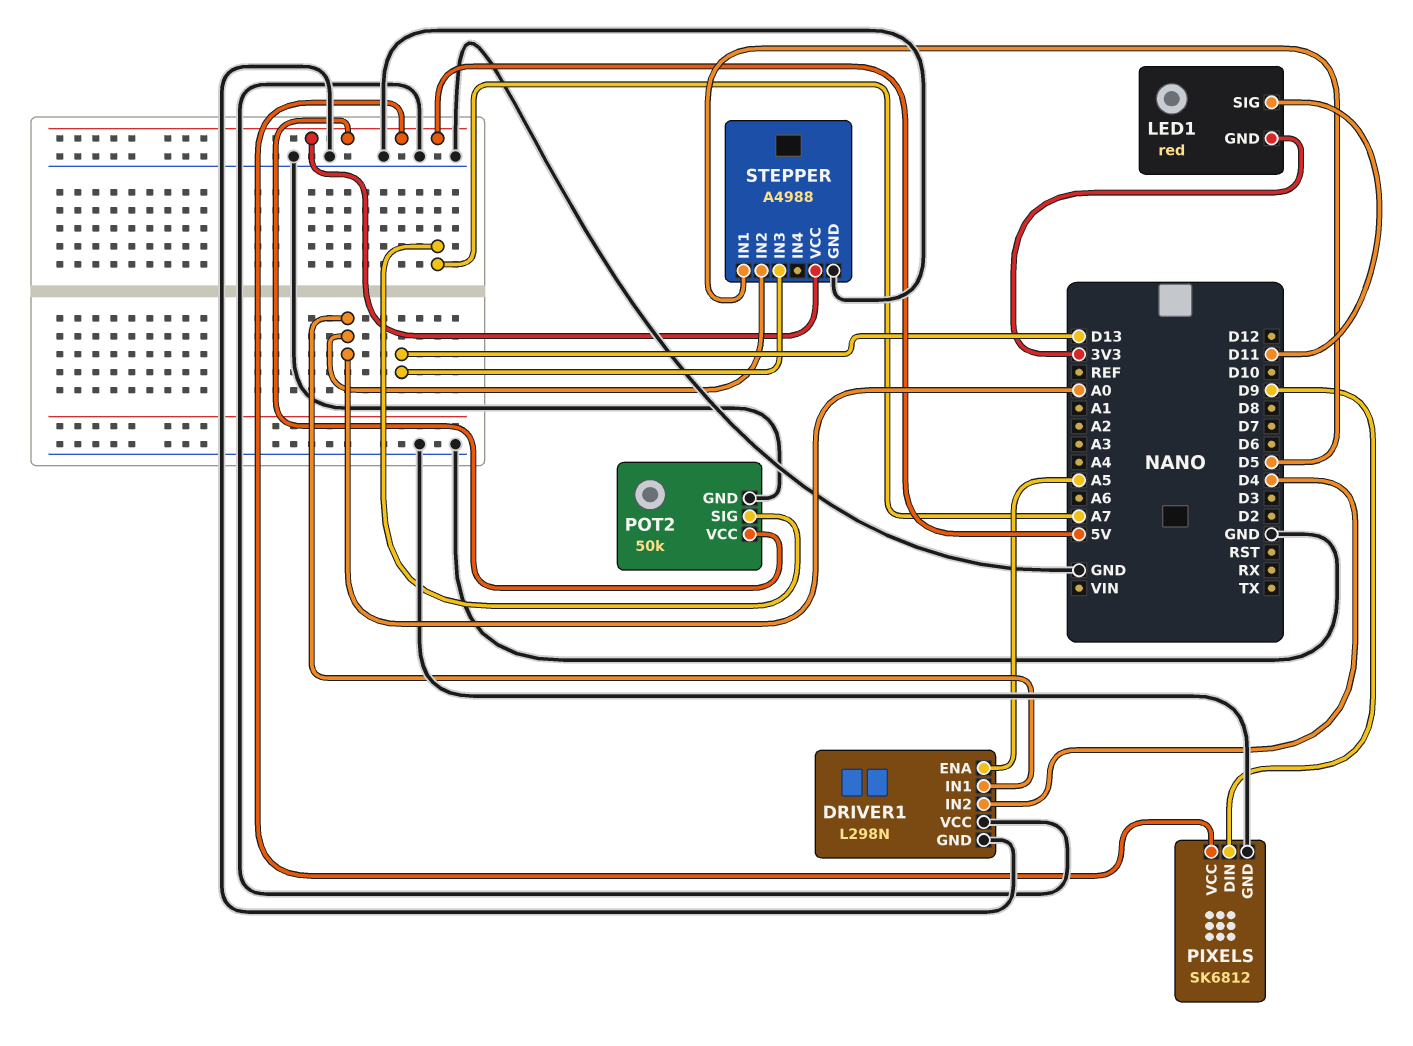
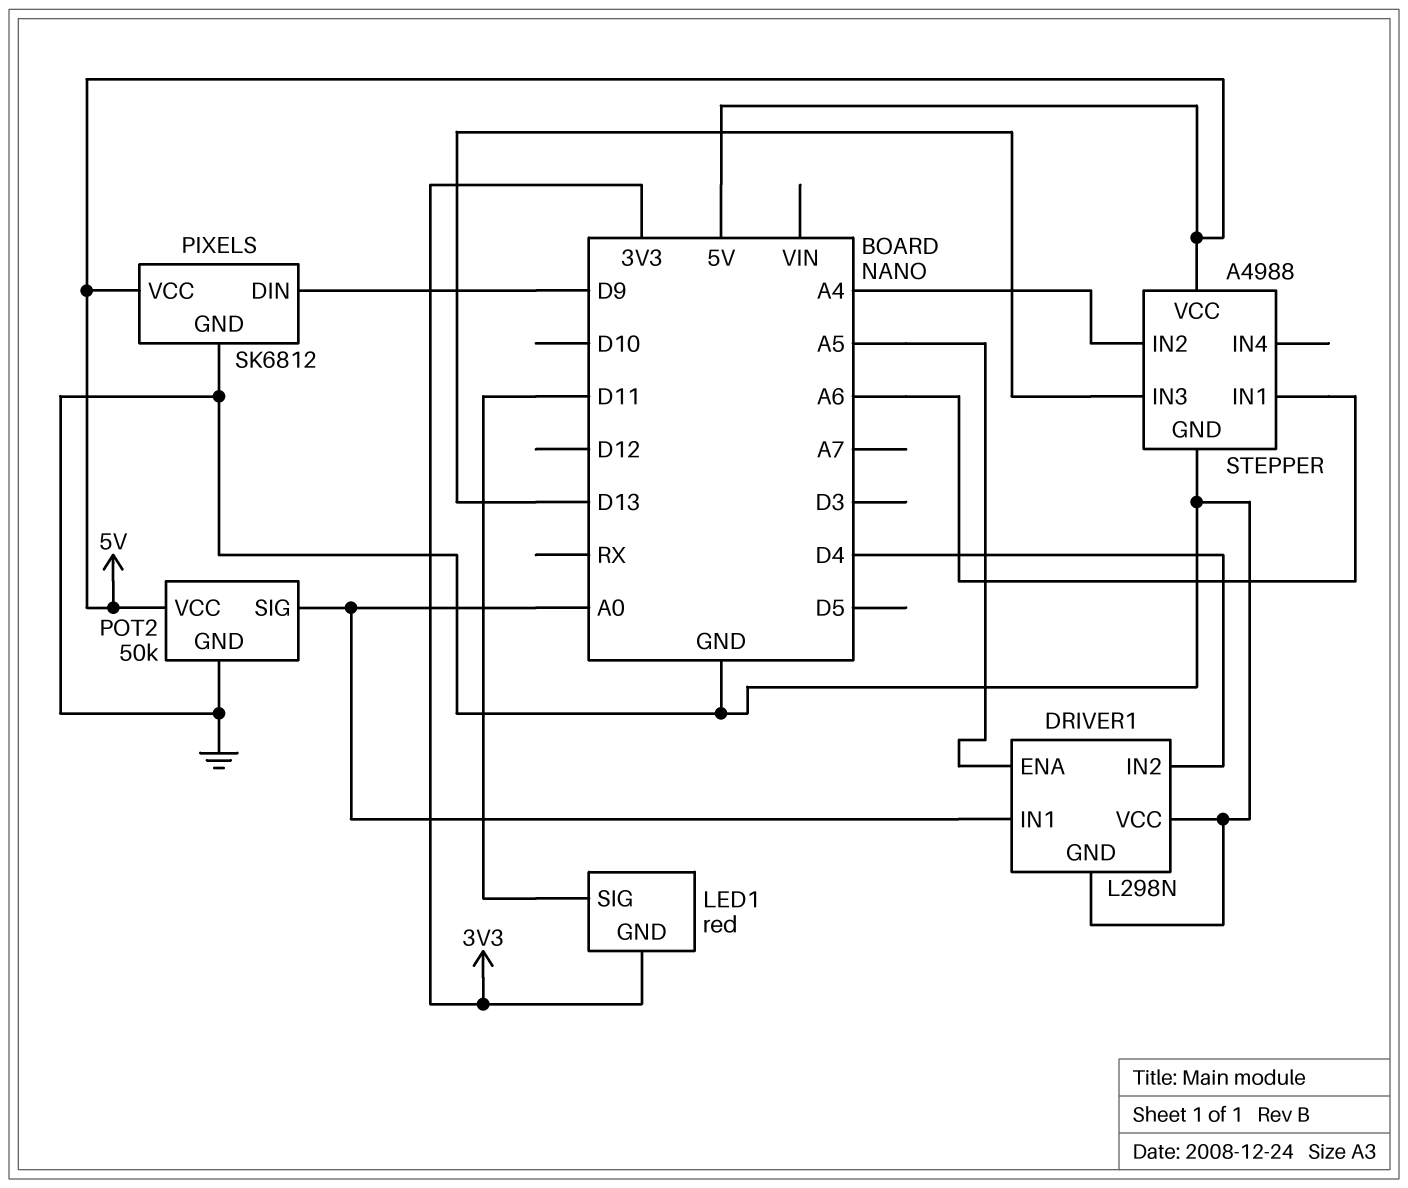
POT2 pin SIG: A7 -> A0
STEPPER pin IN1: D5 -> A6
STEPPER pin IN2: A0 -> A4

